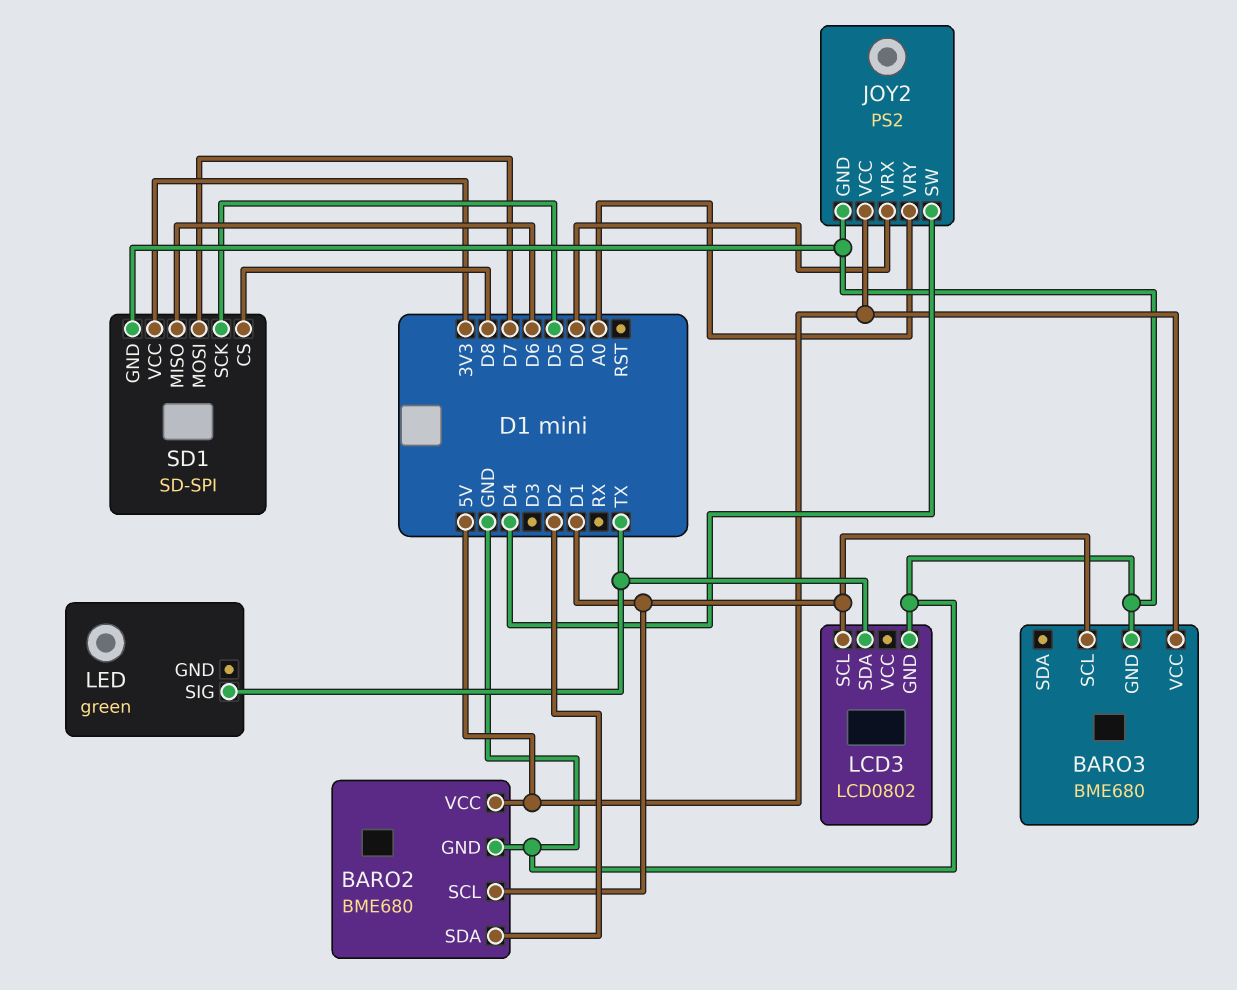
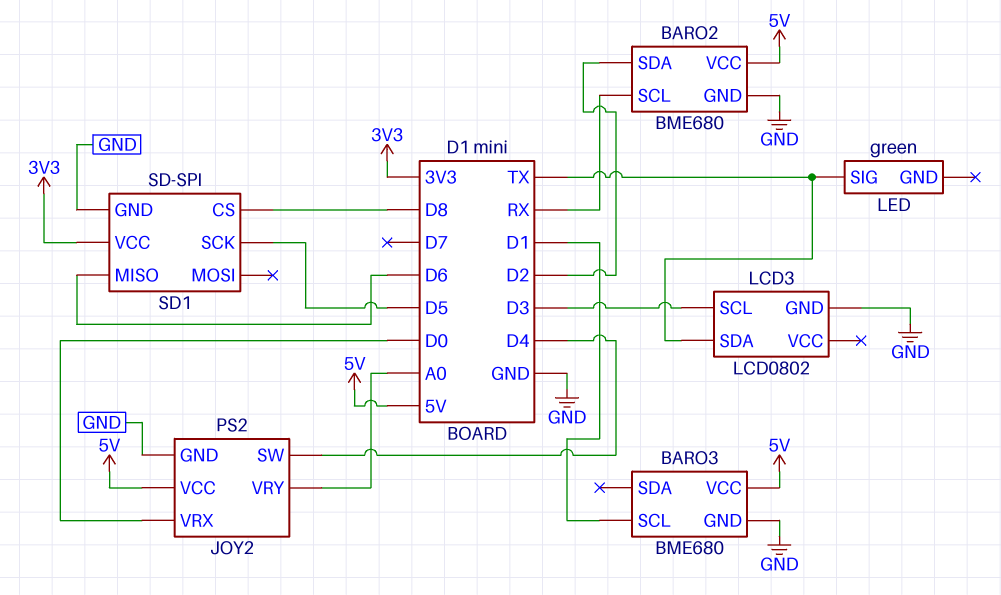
BARO2 pin SCL: D1 -> RX
LCD3 pin SCL: D1 -> D3
SD1 pin MOSI: D7 -> none

